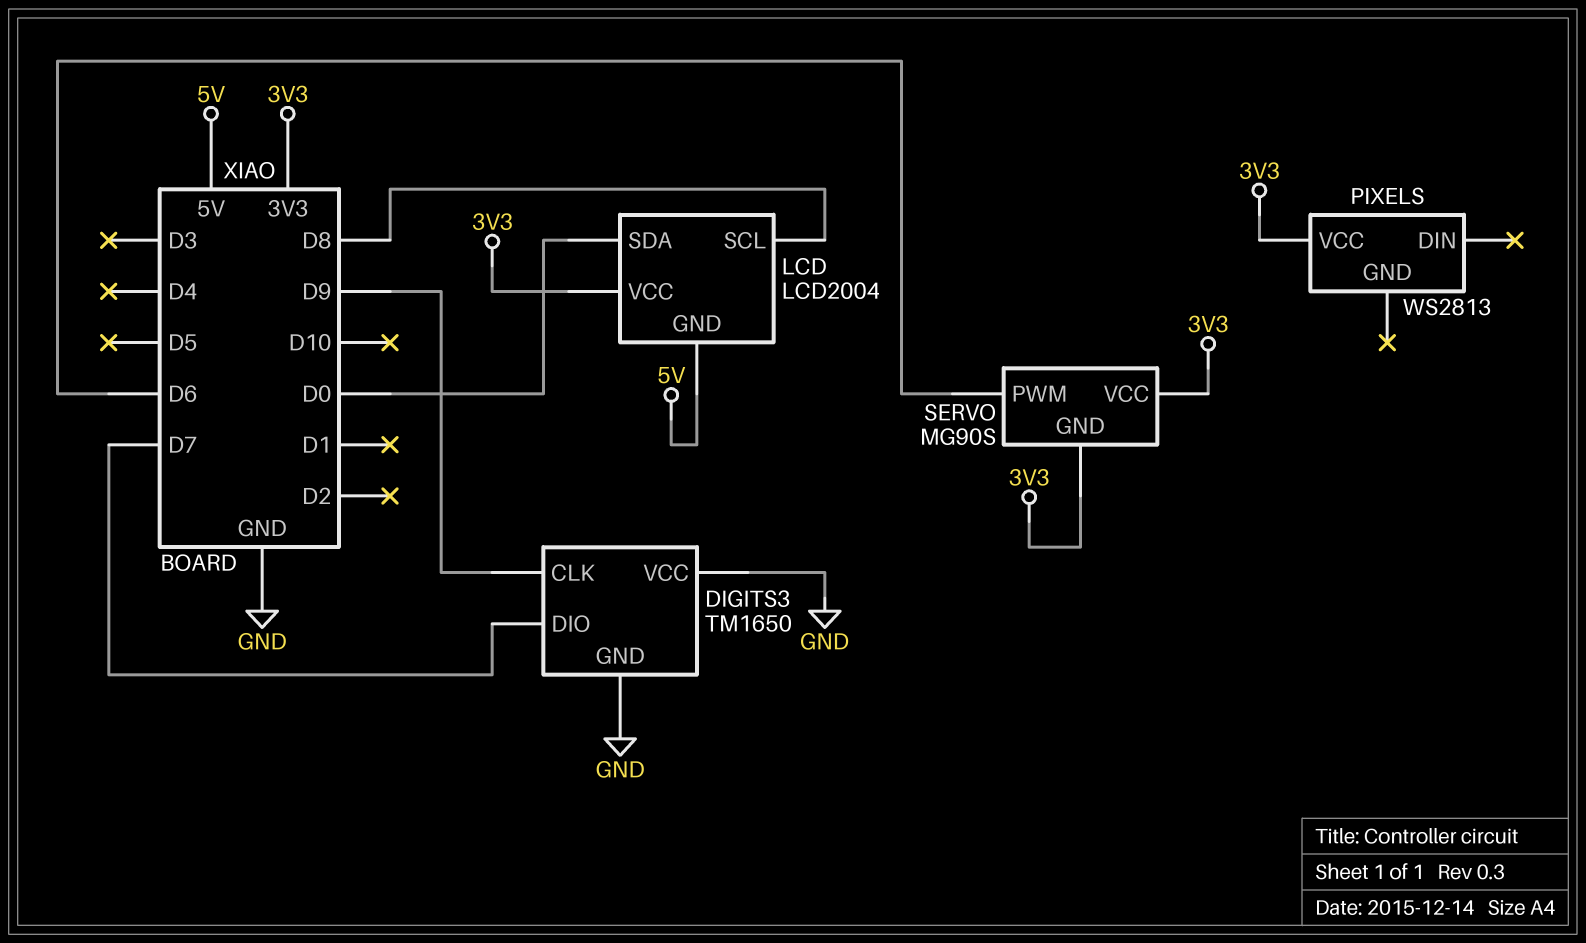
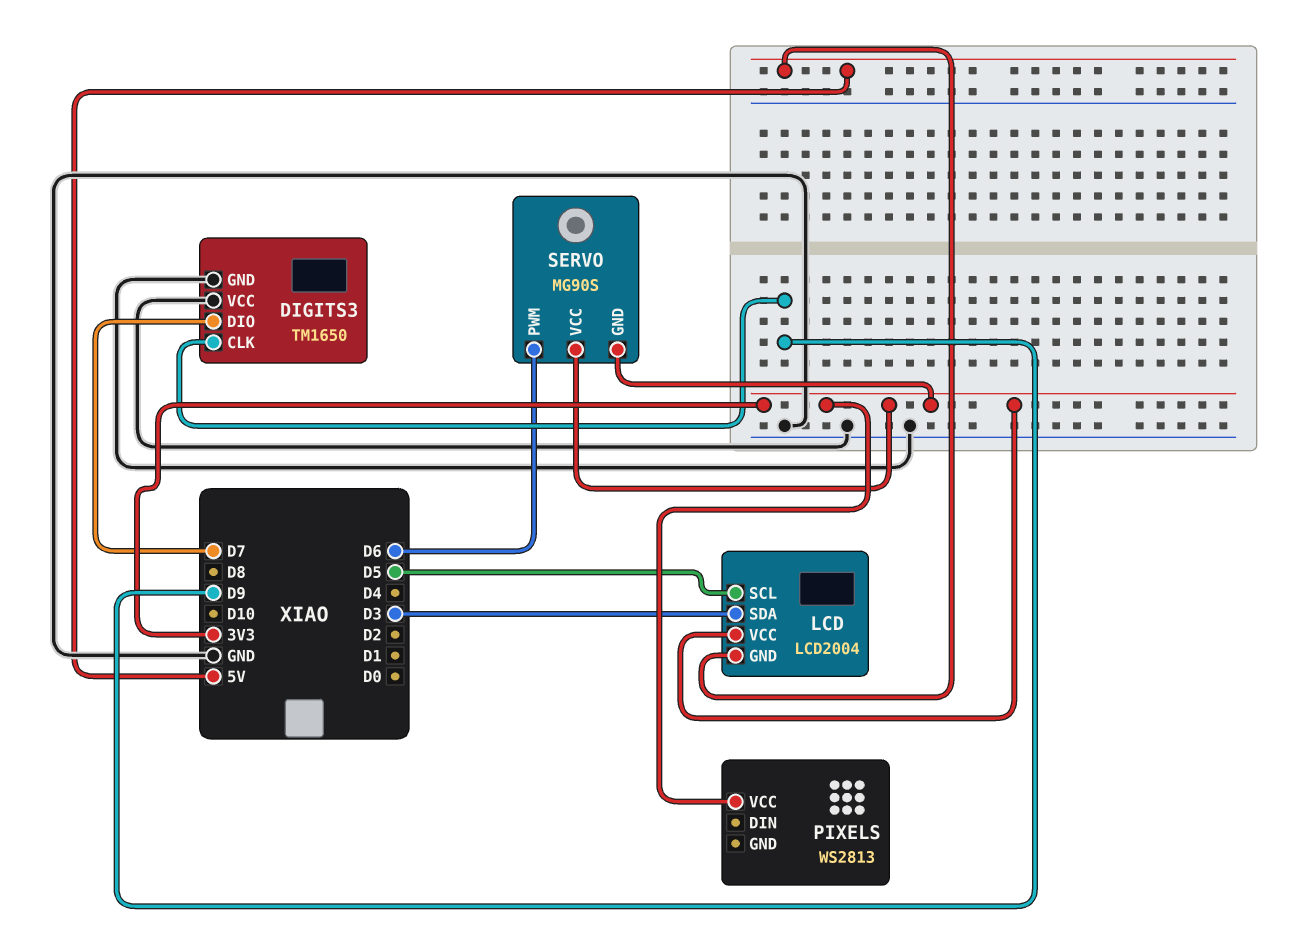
LCD pin SCL: D8 -> D5
LCD pin SDA: D0 -> D3

